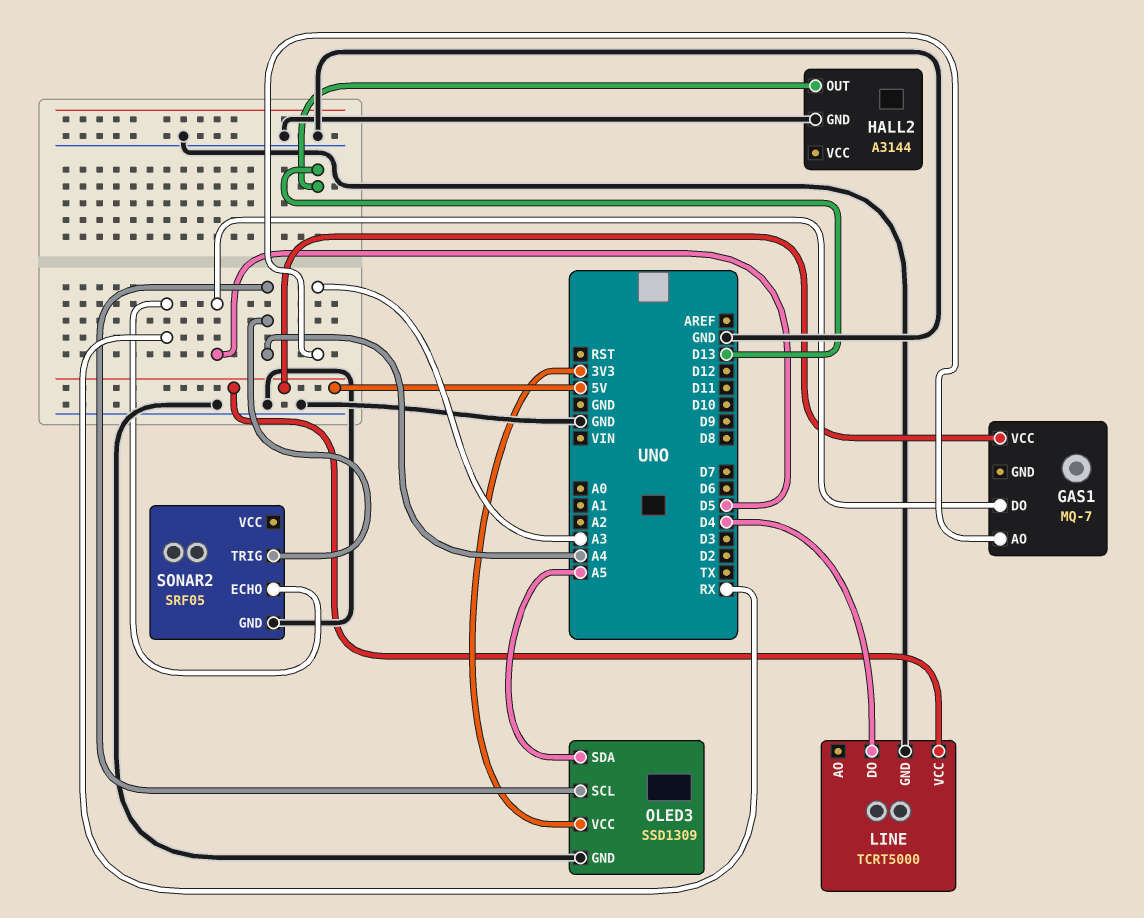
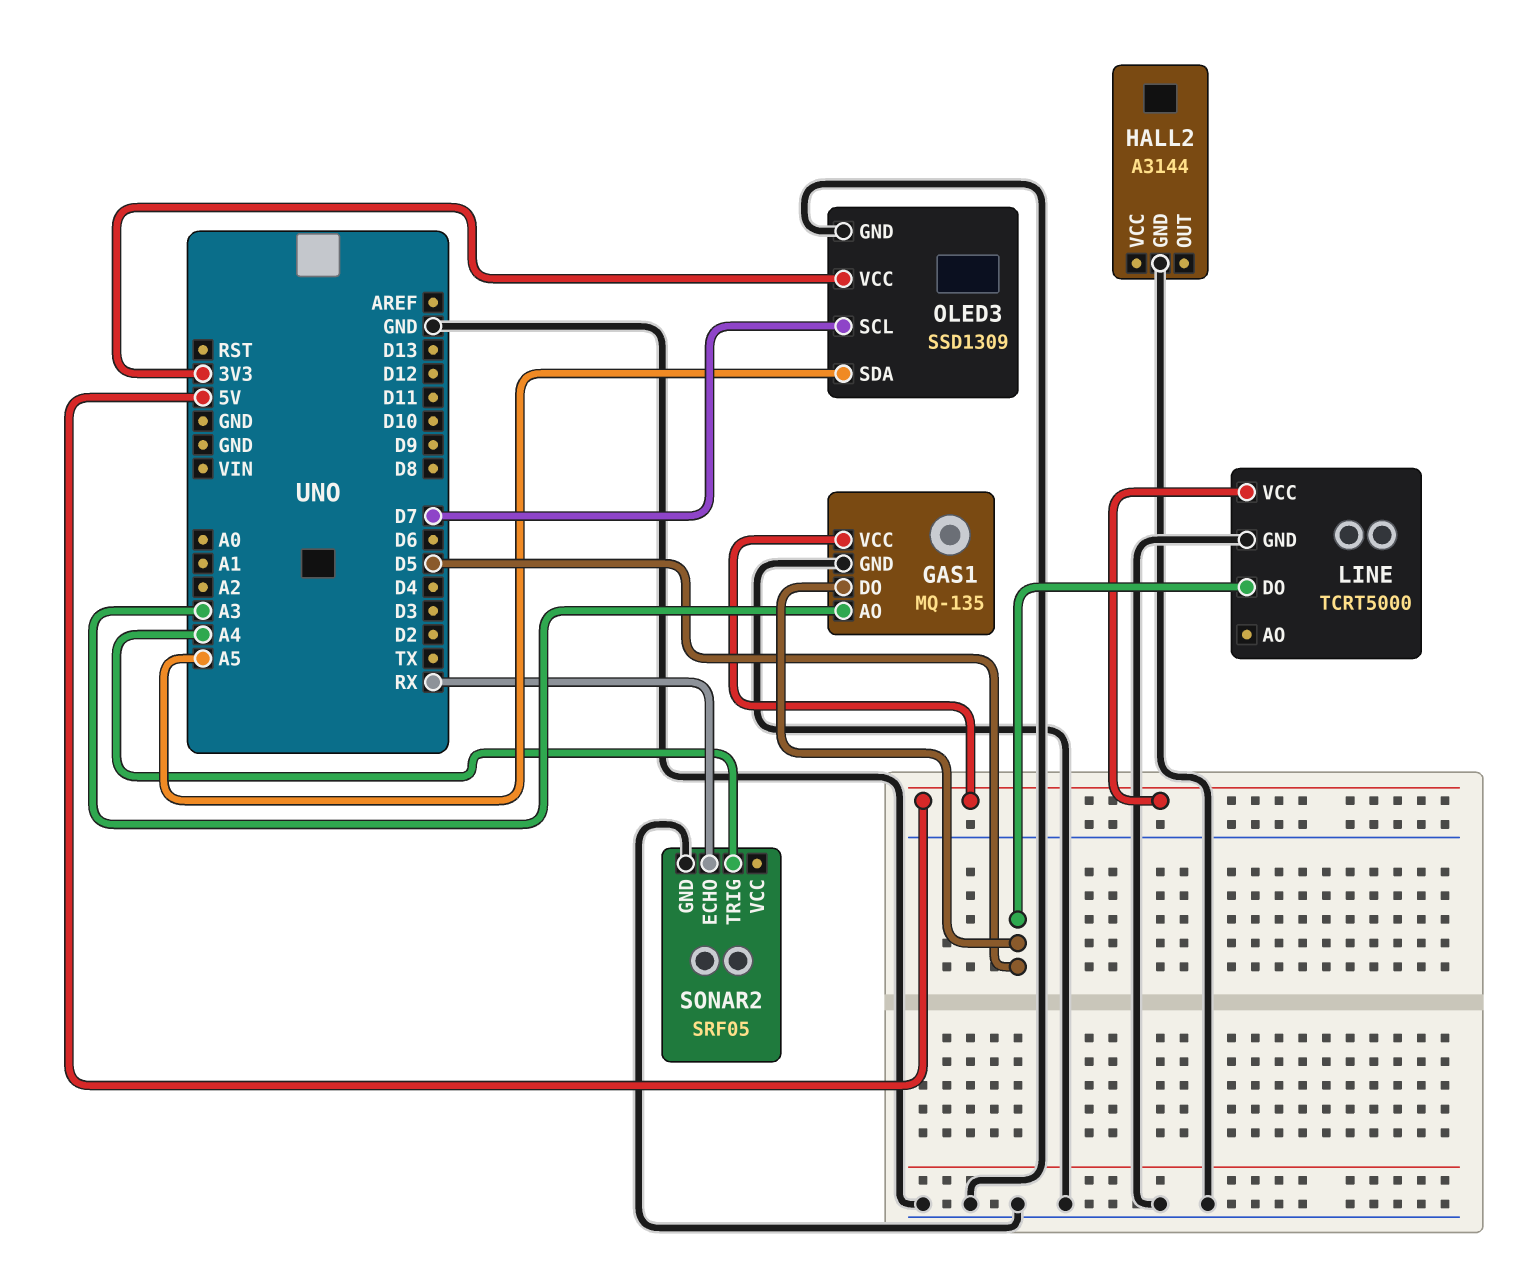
GAS1: MQ-7 -> MQ-135
GAS1 pin GND: none -> GND
HALL2 pin OUT: D13 -> none
LINE pin DO: D4 -> D5
OLED3 pin SCL: A4 -> D7

